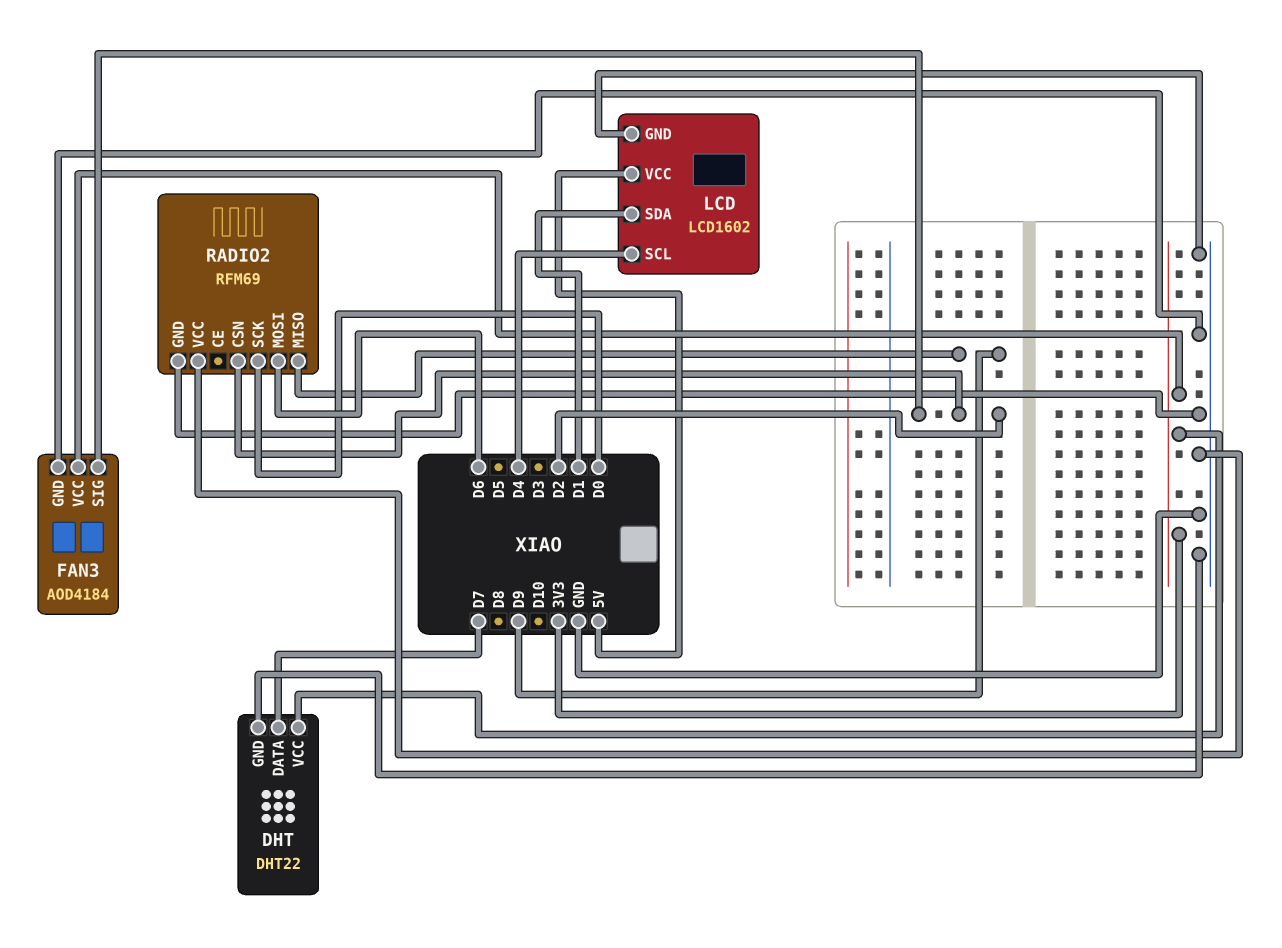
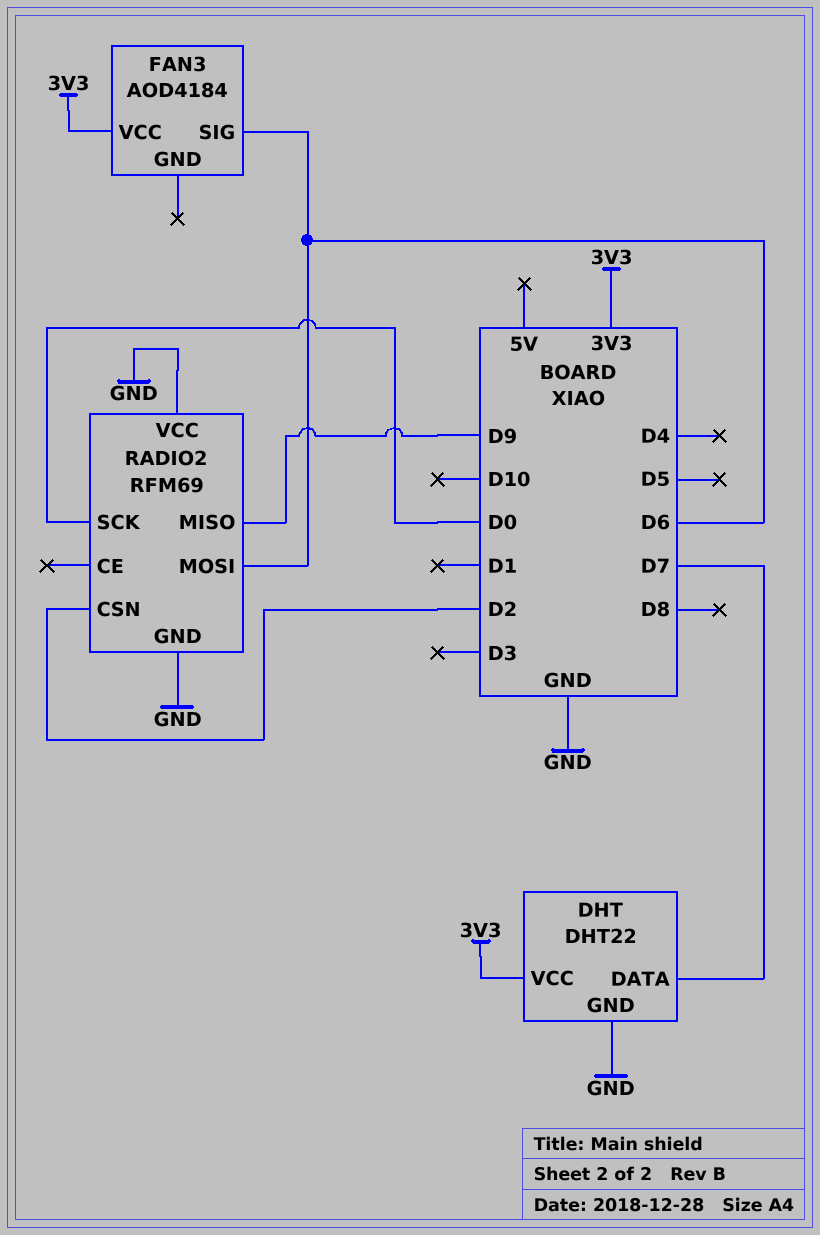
FAN3 pin GND: GND -> none
FAN3 pin SIG: D2 -> D6
LCD: LCD1602 -> none
LCD pin GND: GND -> none
LCD pin SCL: D4 -> none
LCD pin SDA: D1 -> none
LCD pin VCC: 5V -> none

